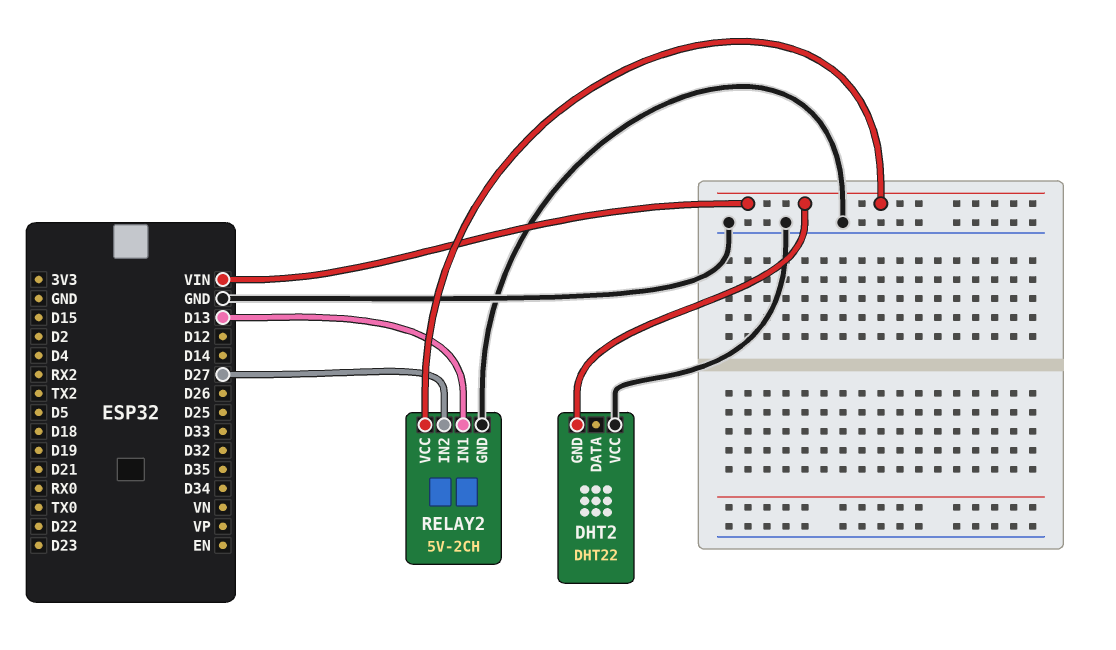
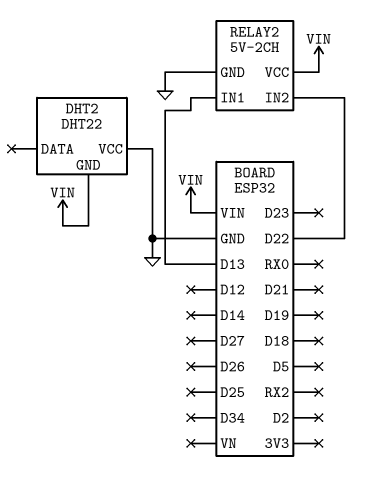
RELAY2 pin IN2: D27 -> D22

